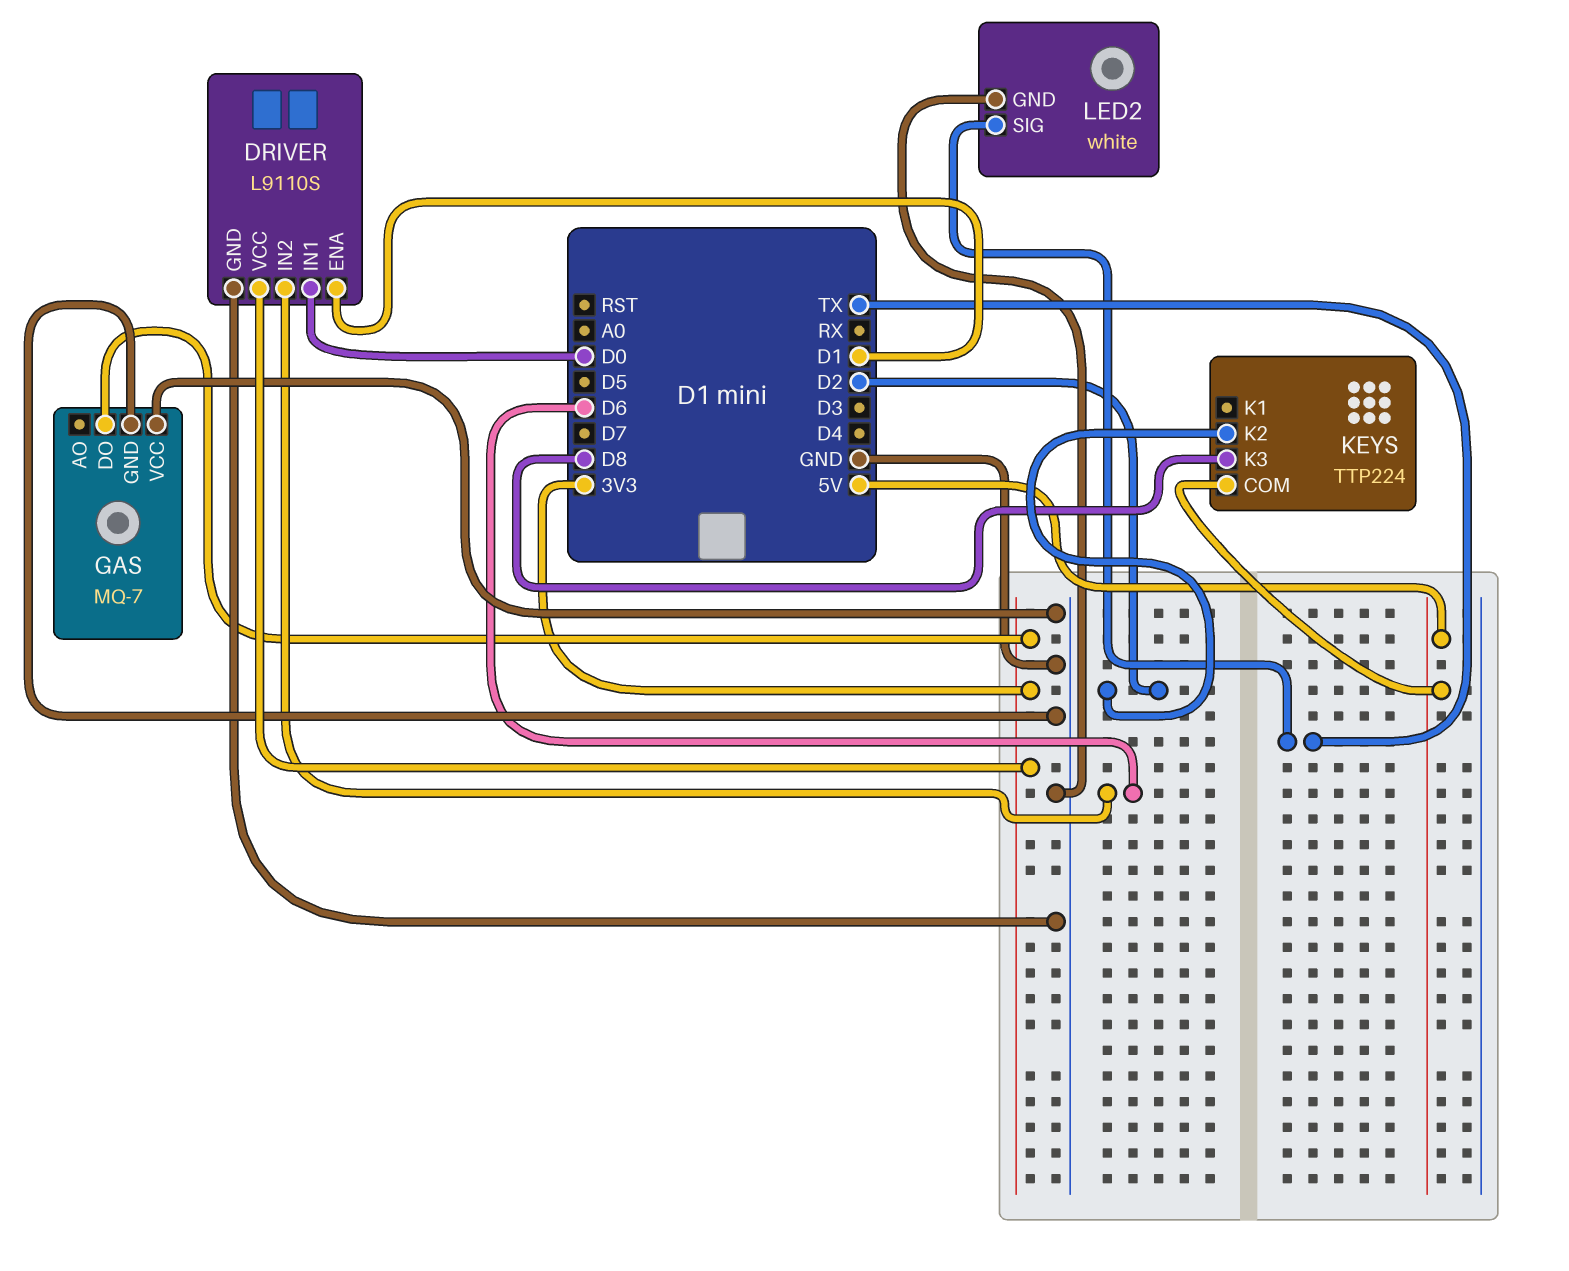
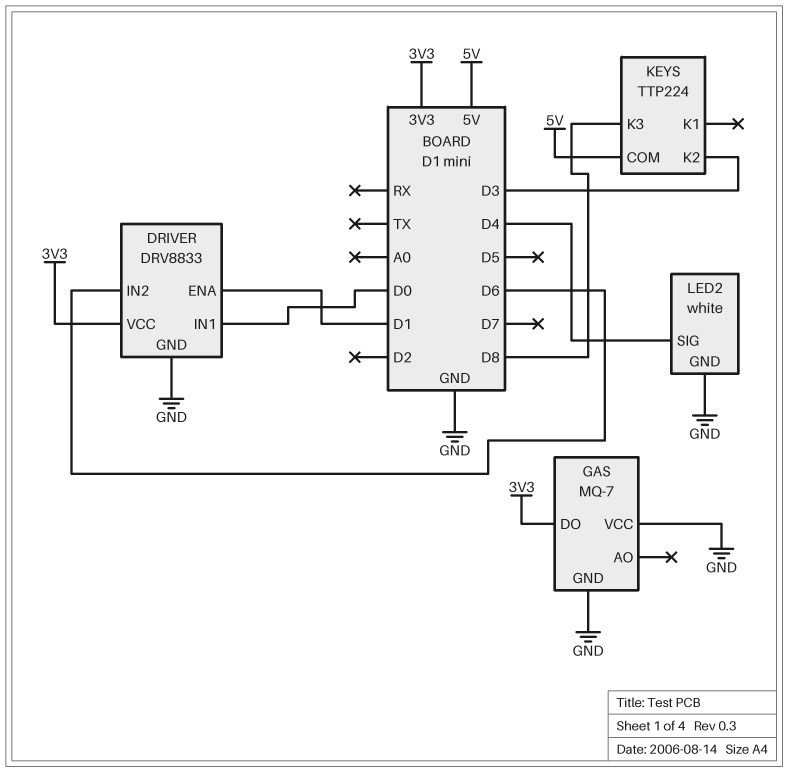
DRIVER: L9110S -> DRV8833
KEYS pin K2: D2 -> D3
LED2 pin SIG: TX -> D4

